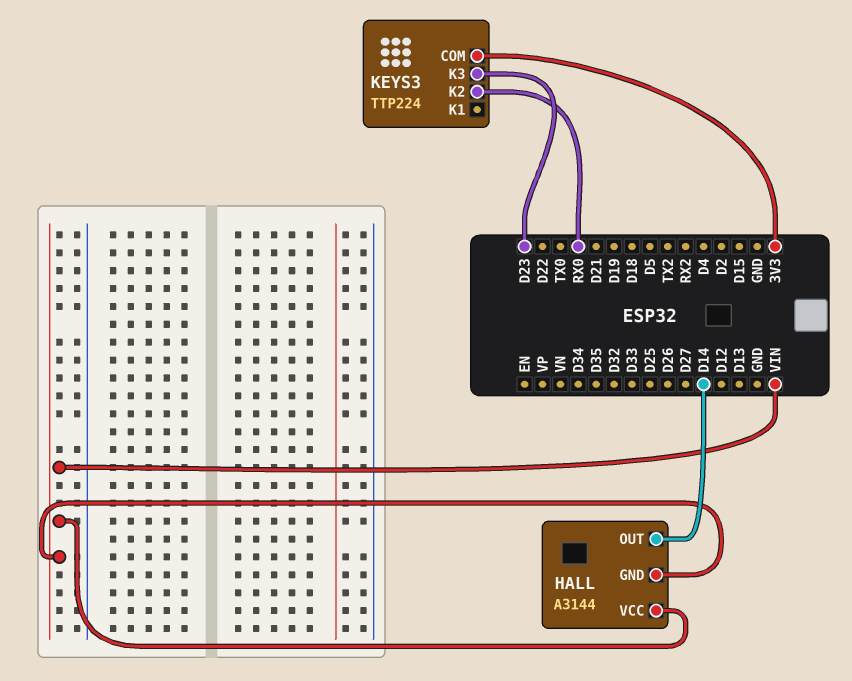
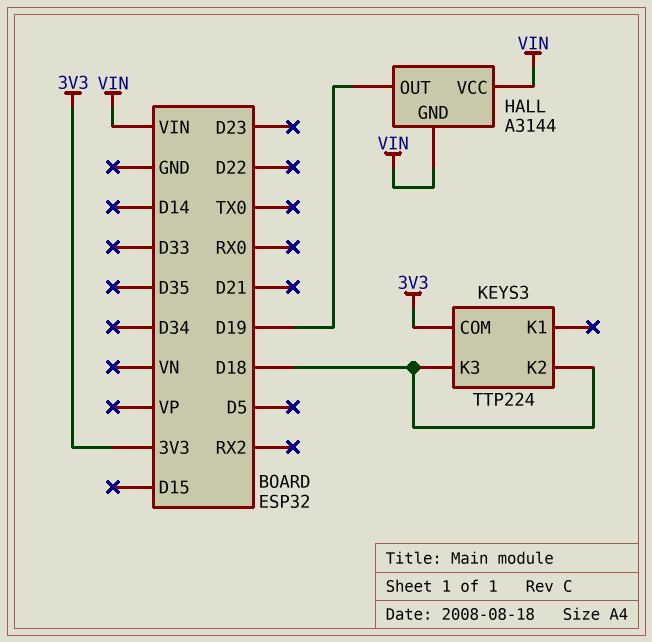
HALL pin OUT: D14 -> D19
KEYS3 pin K2: RX0 -> D18
KEYS3 pin K3: D23 -> D18

